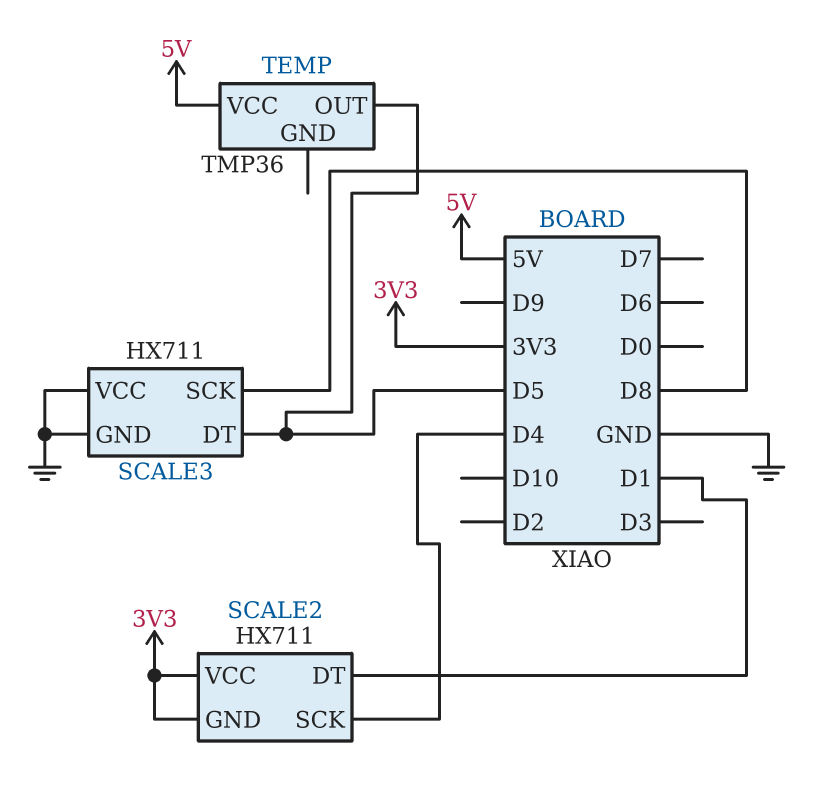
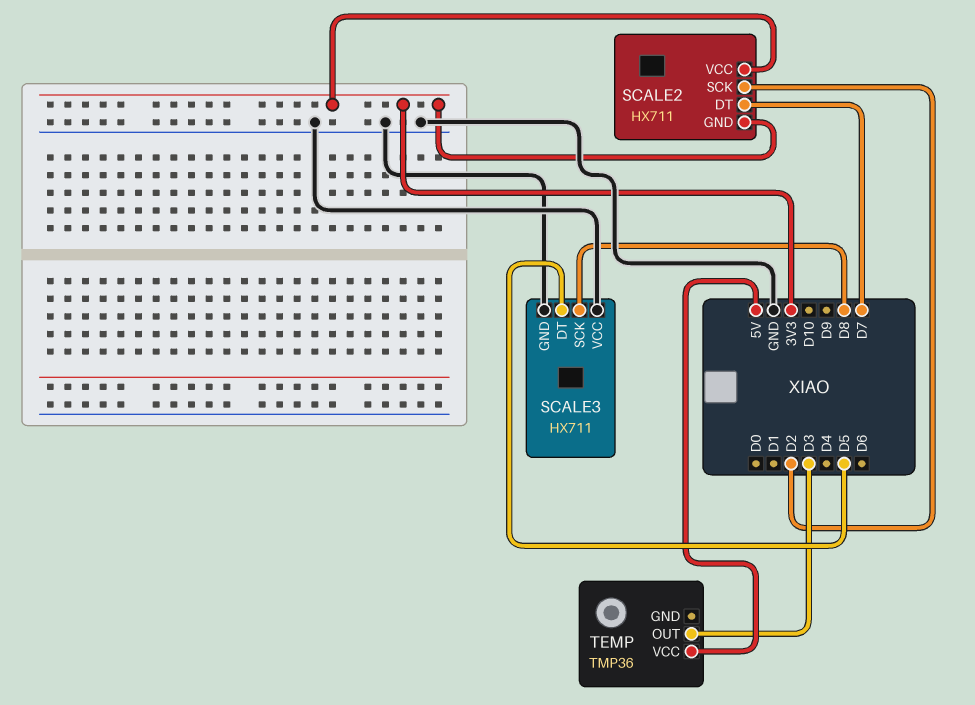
SCALE2 pin DT: D1 -> D7
SCALE2 pin SCK: D4 -> D2
TEMP pin OUT: D5 -> D3

